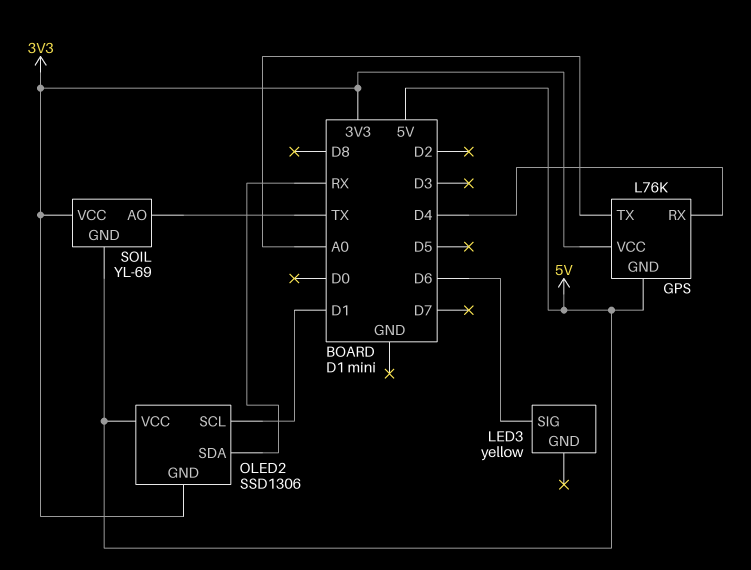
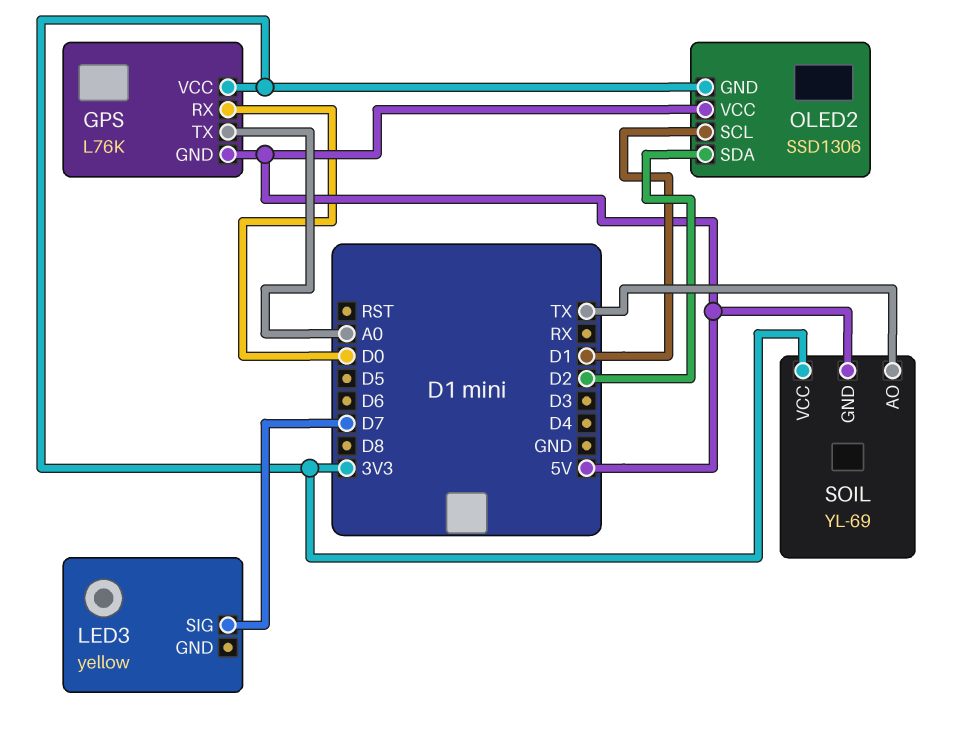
GPS pin RX: D4 -> D0
LED3 pin SIG: D6 -> D7
OLED2 pin SDA: RX -> D2

